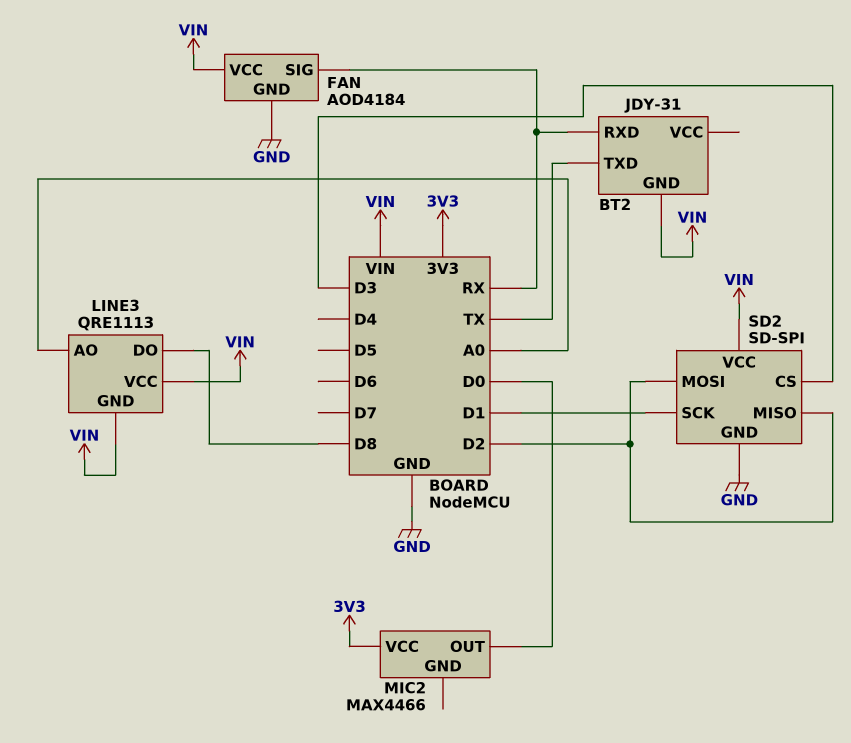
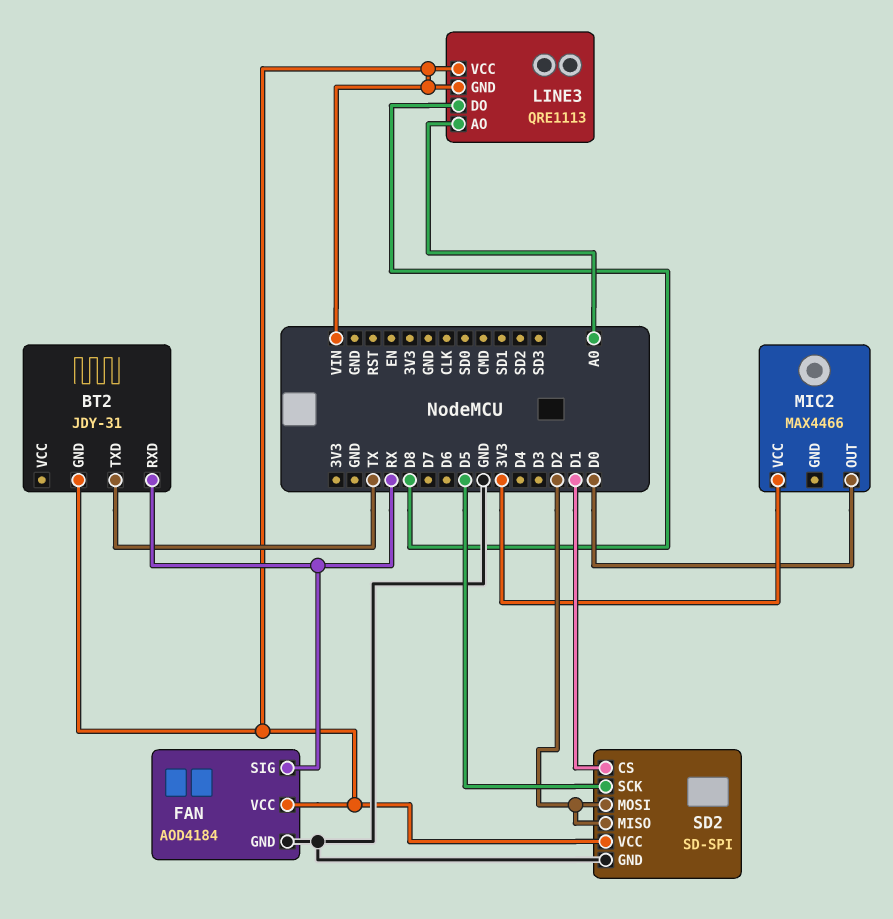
SD2 pin CS: D3 -> D1
SD2 pin SCK: D1 -> D5

